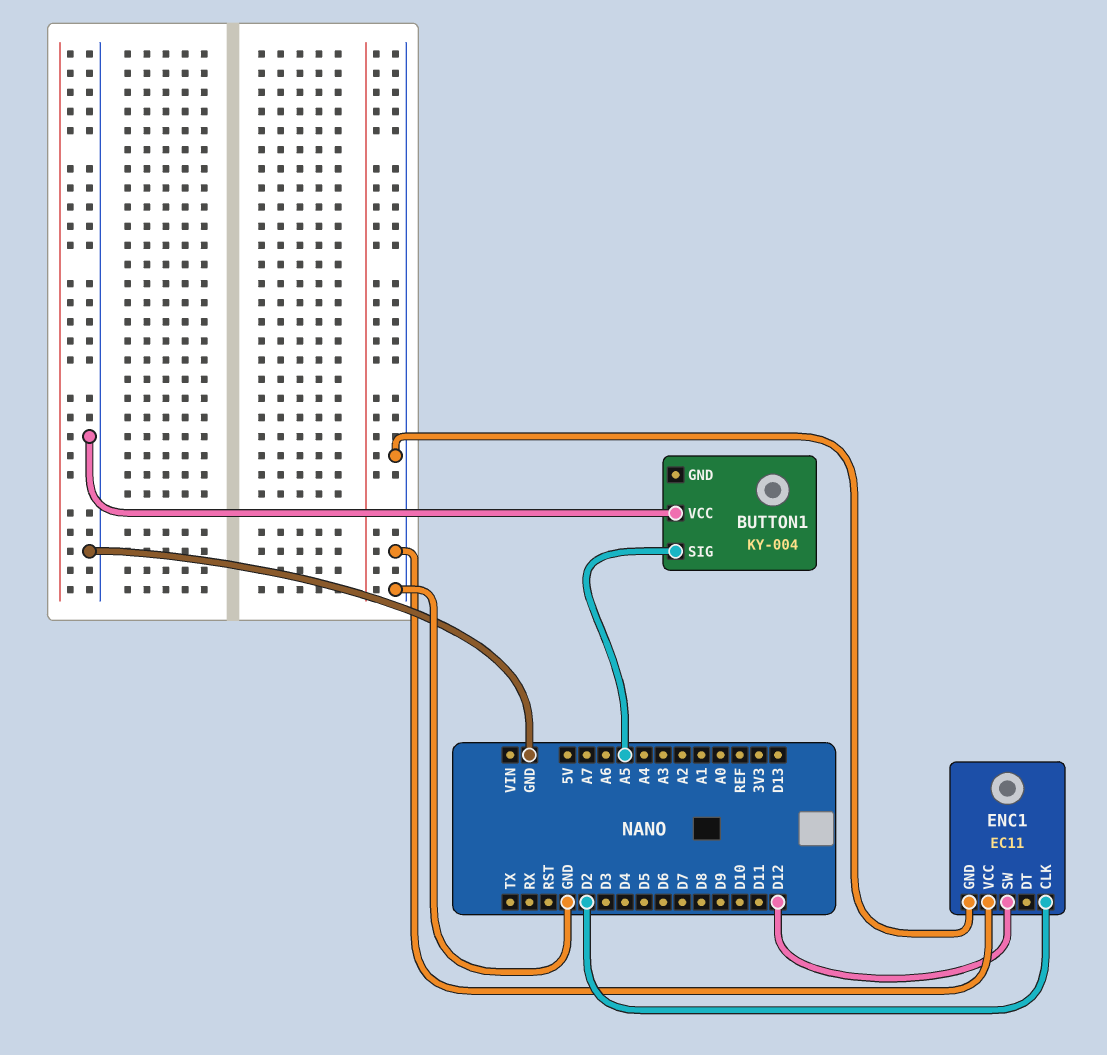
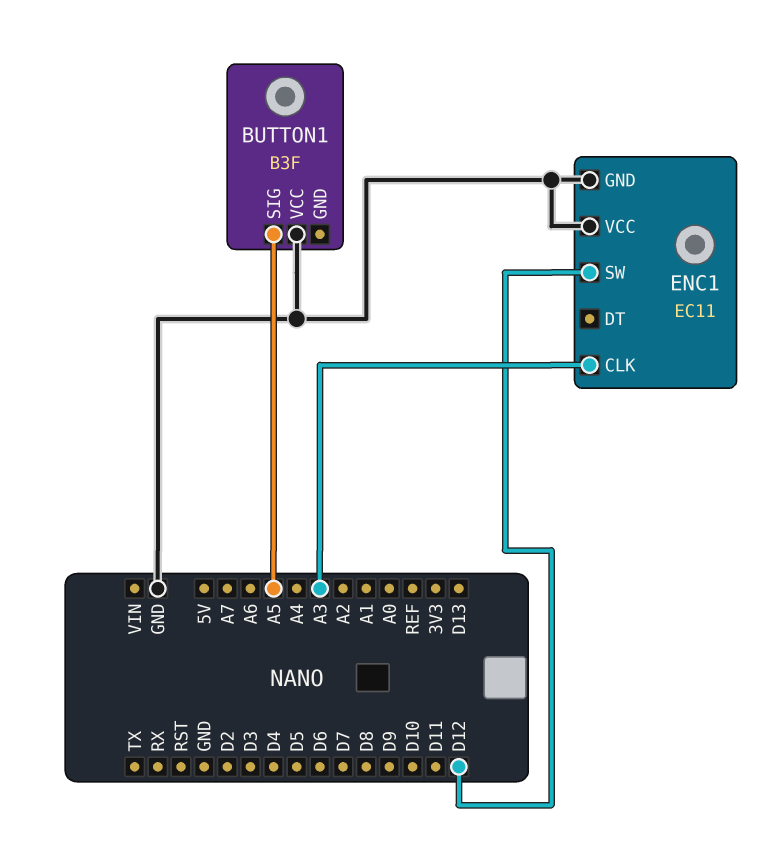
BUTTON1: KY-004 -> B3F
ENC1 pin CLK: D2 -> A3

